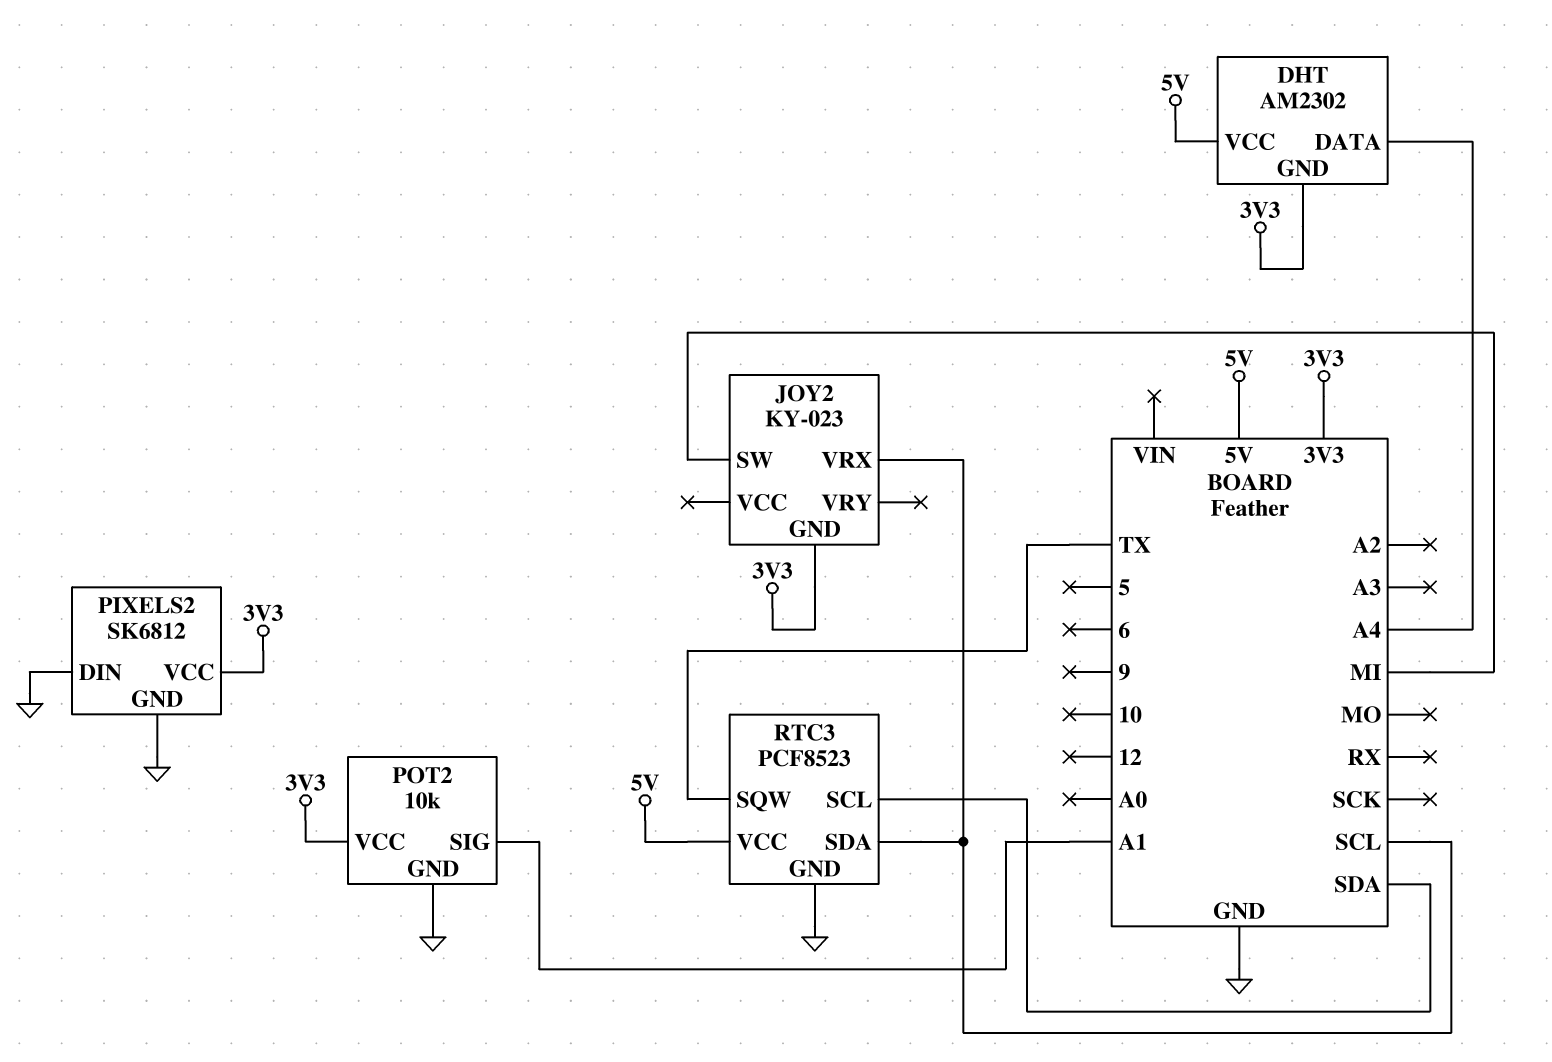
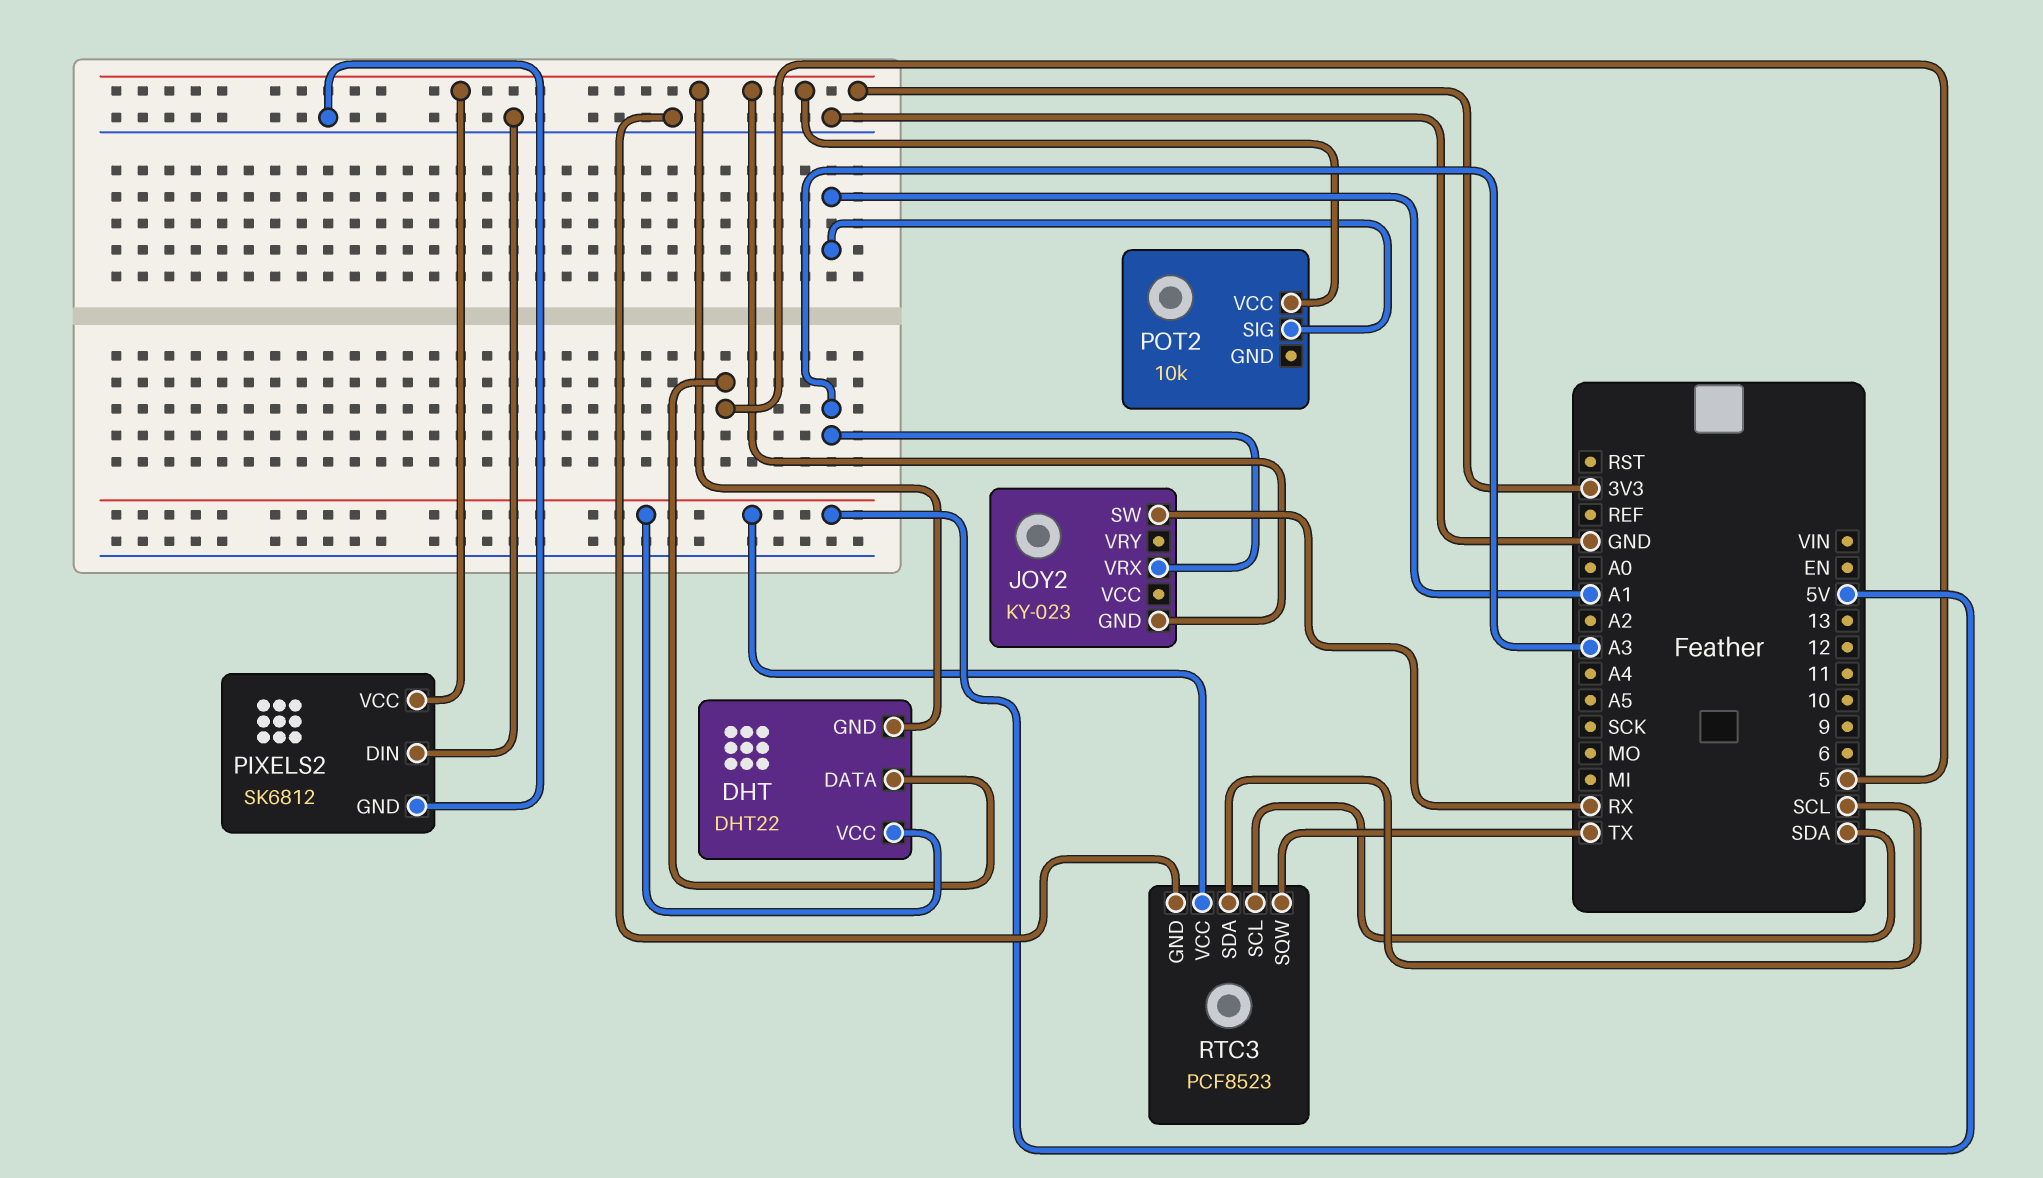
DHT: AM2302 -> DHT22
DHT pin DATA: A4 -> 5
JOY2 pin SW: MI -> RX
JOY2 pin VRX: SCL -> A3
POT2 pin GND: GND -> none

